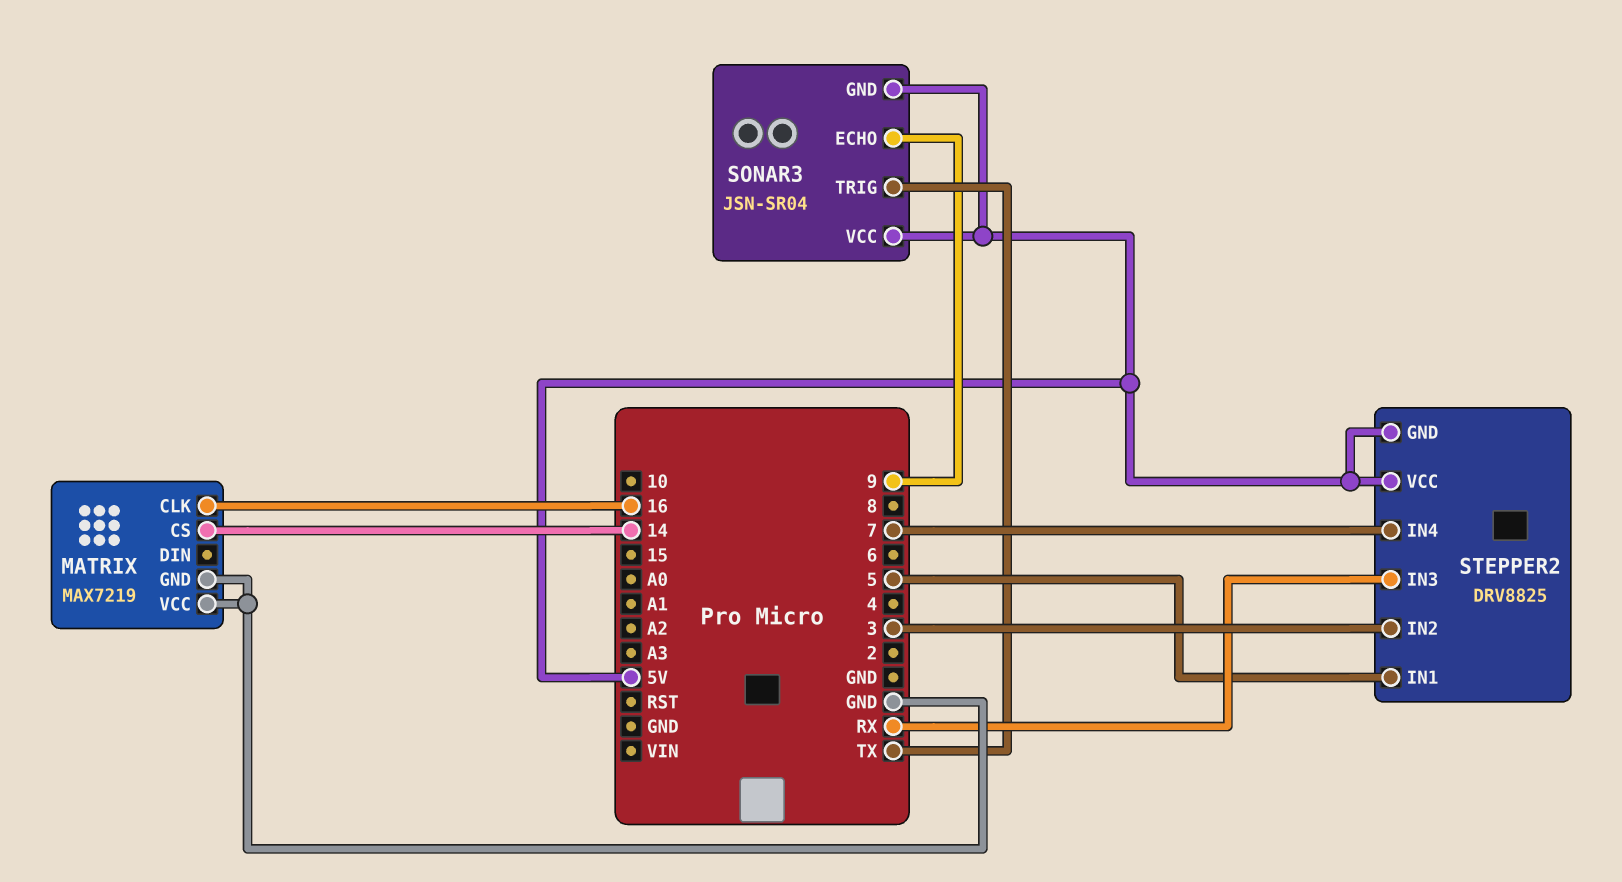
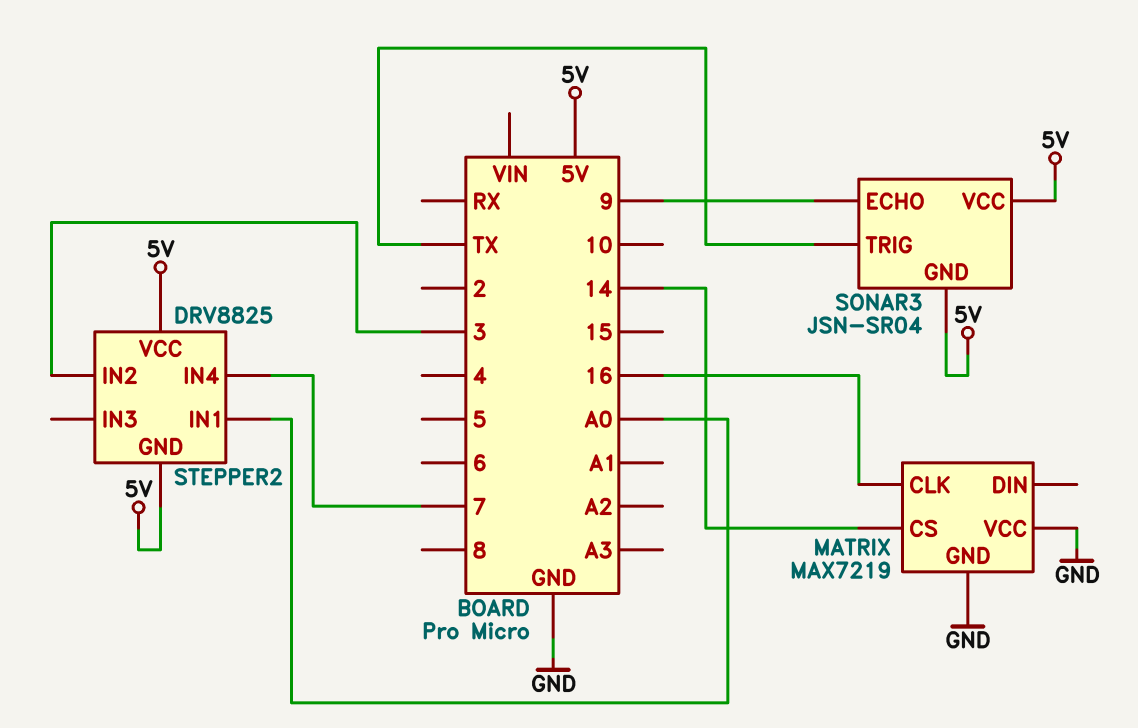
STEPPER2 pin IN1: 5 -> A0
STEPPER2 pin IN3: RX -> none

